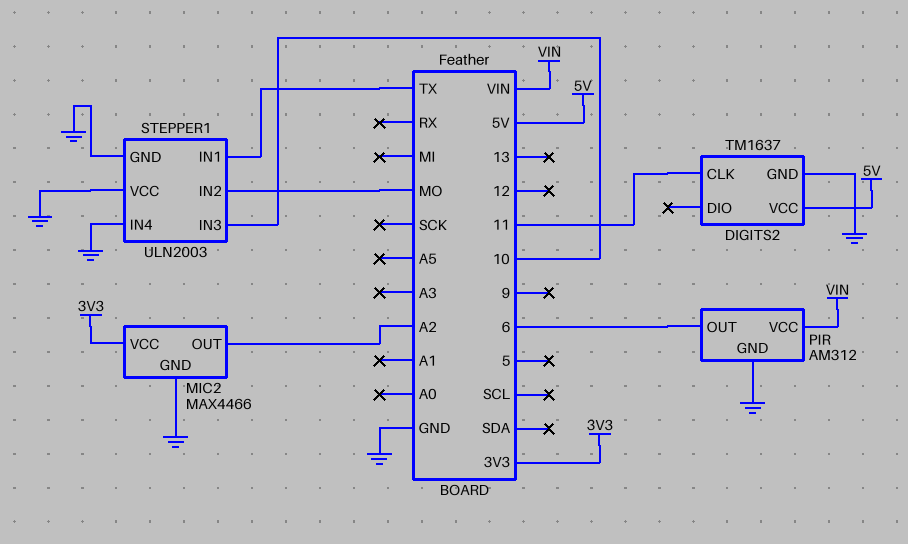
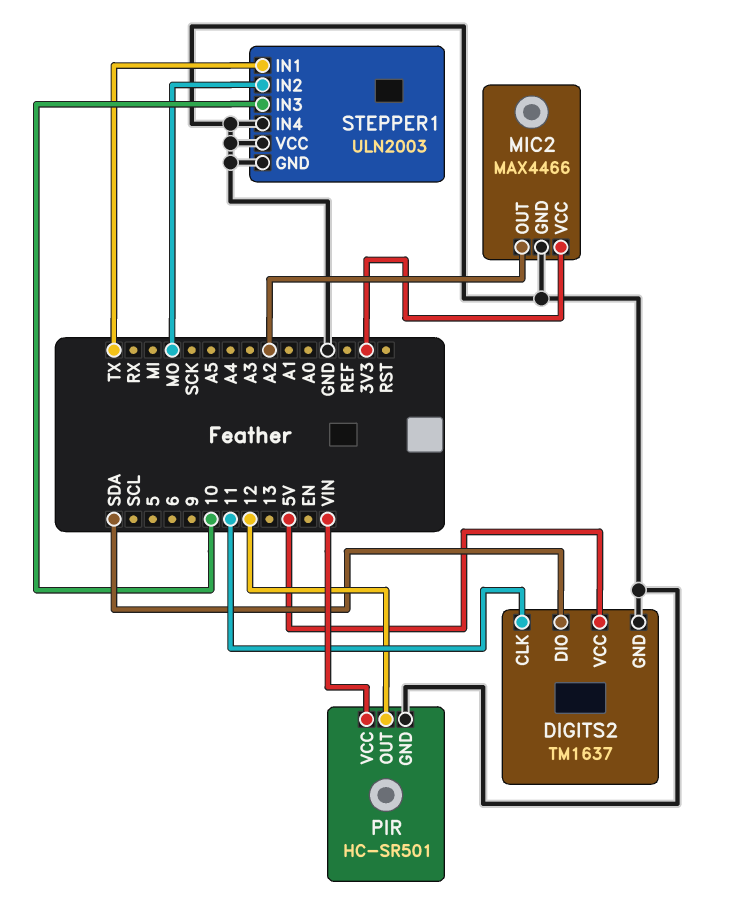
DIGITS2 pin DIO: none -> SDA
PIR: AM312 -> HC-SR501
PIR pin OUT: 6 -> 12

